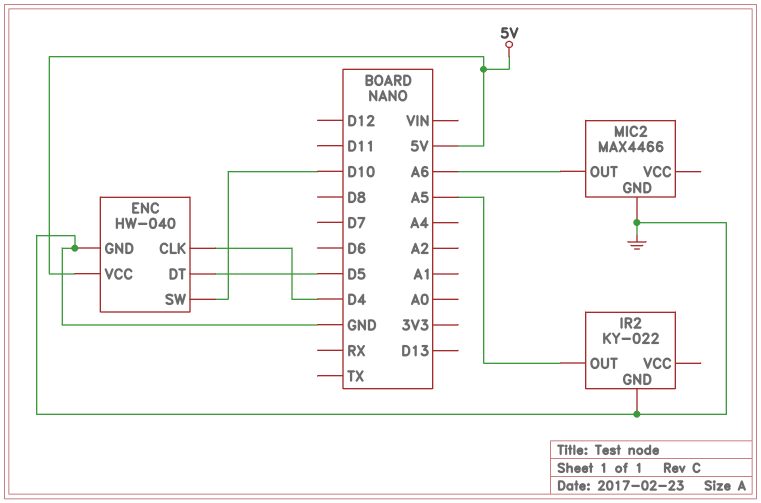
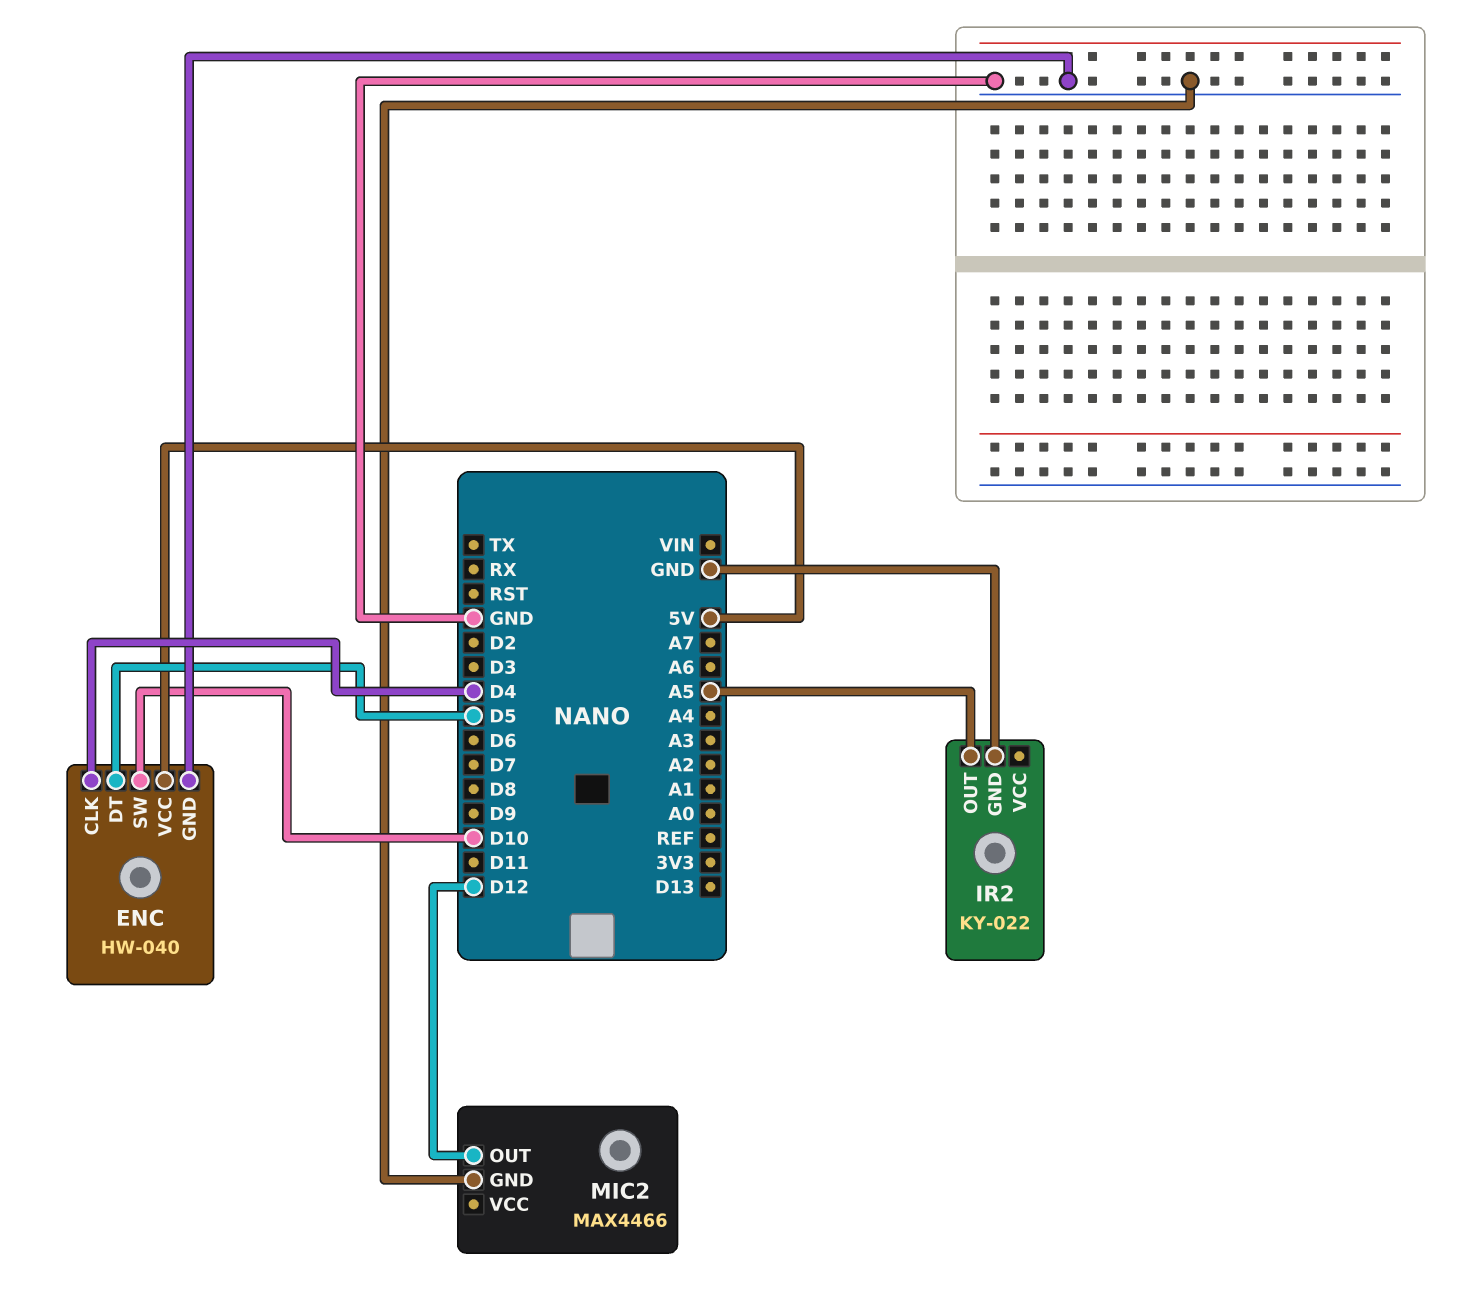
MIC2 pin OUT: A6 -> D12

